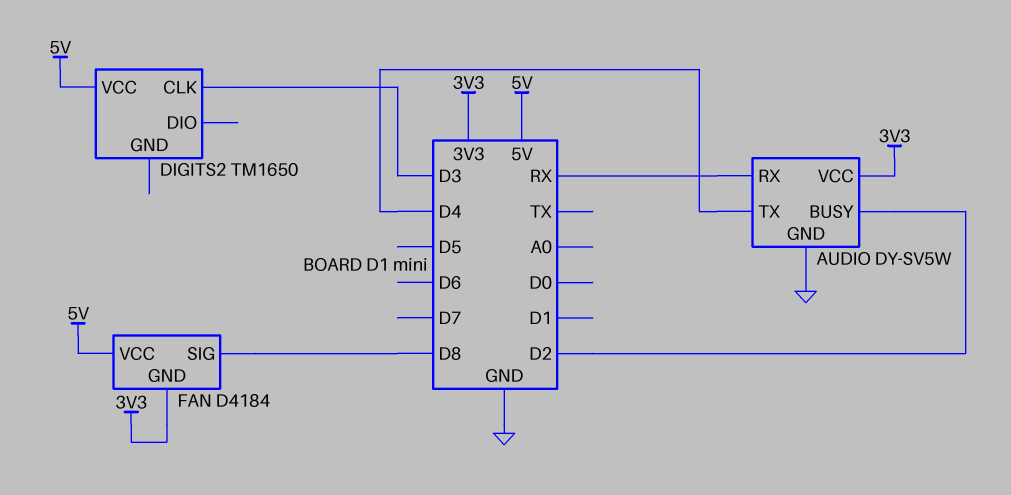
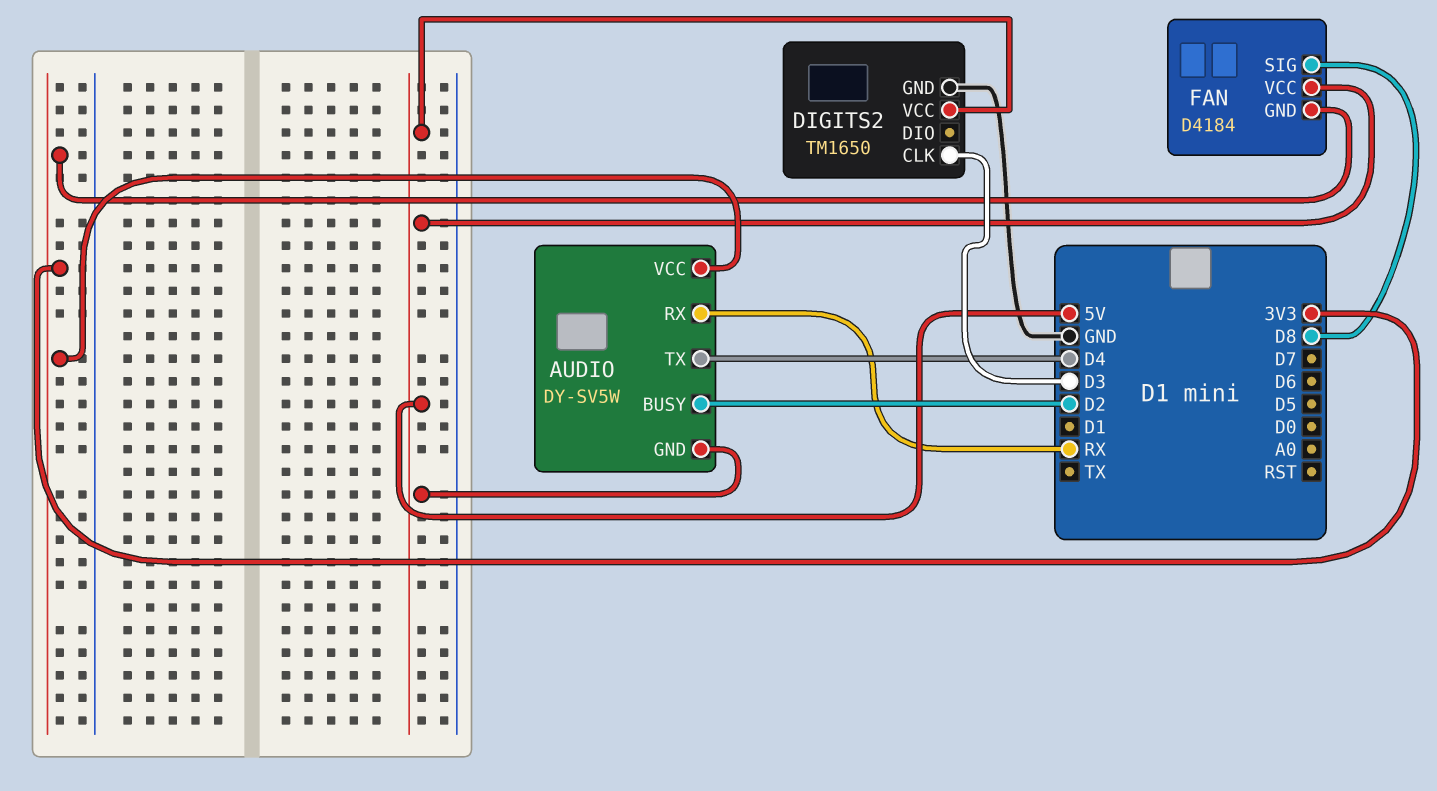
AUDIO pin GND: GND -> 5V
DIGITS2 pin GND: none -> GND

